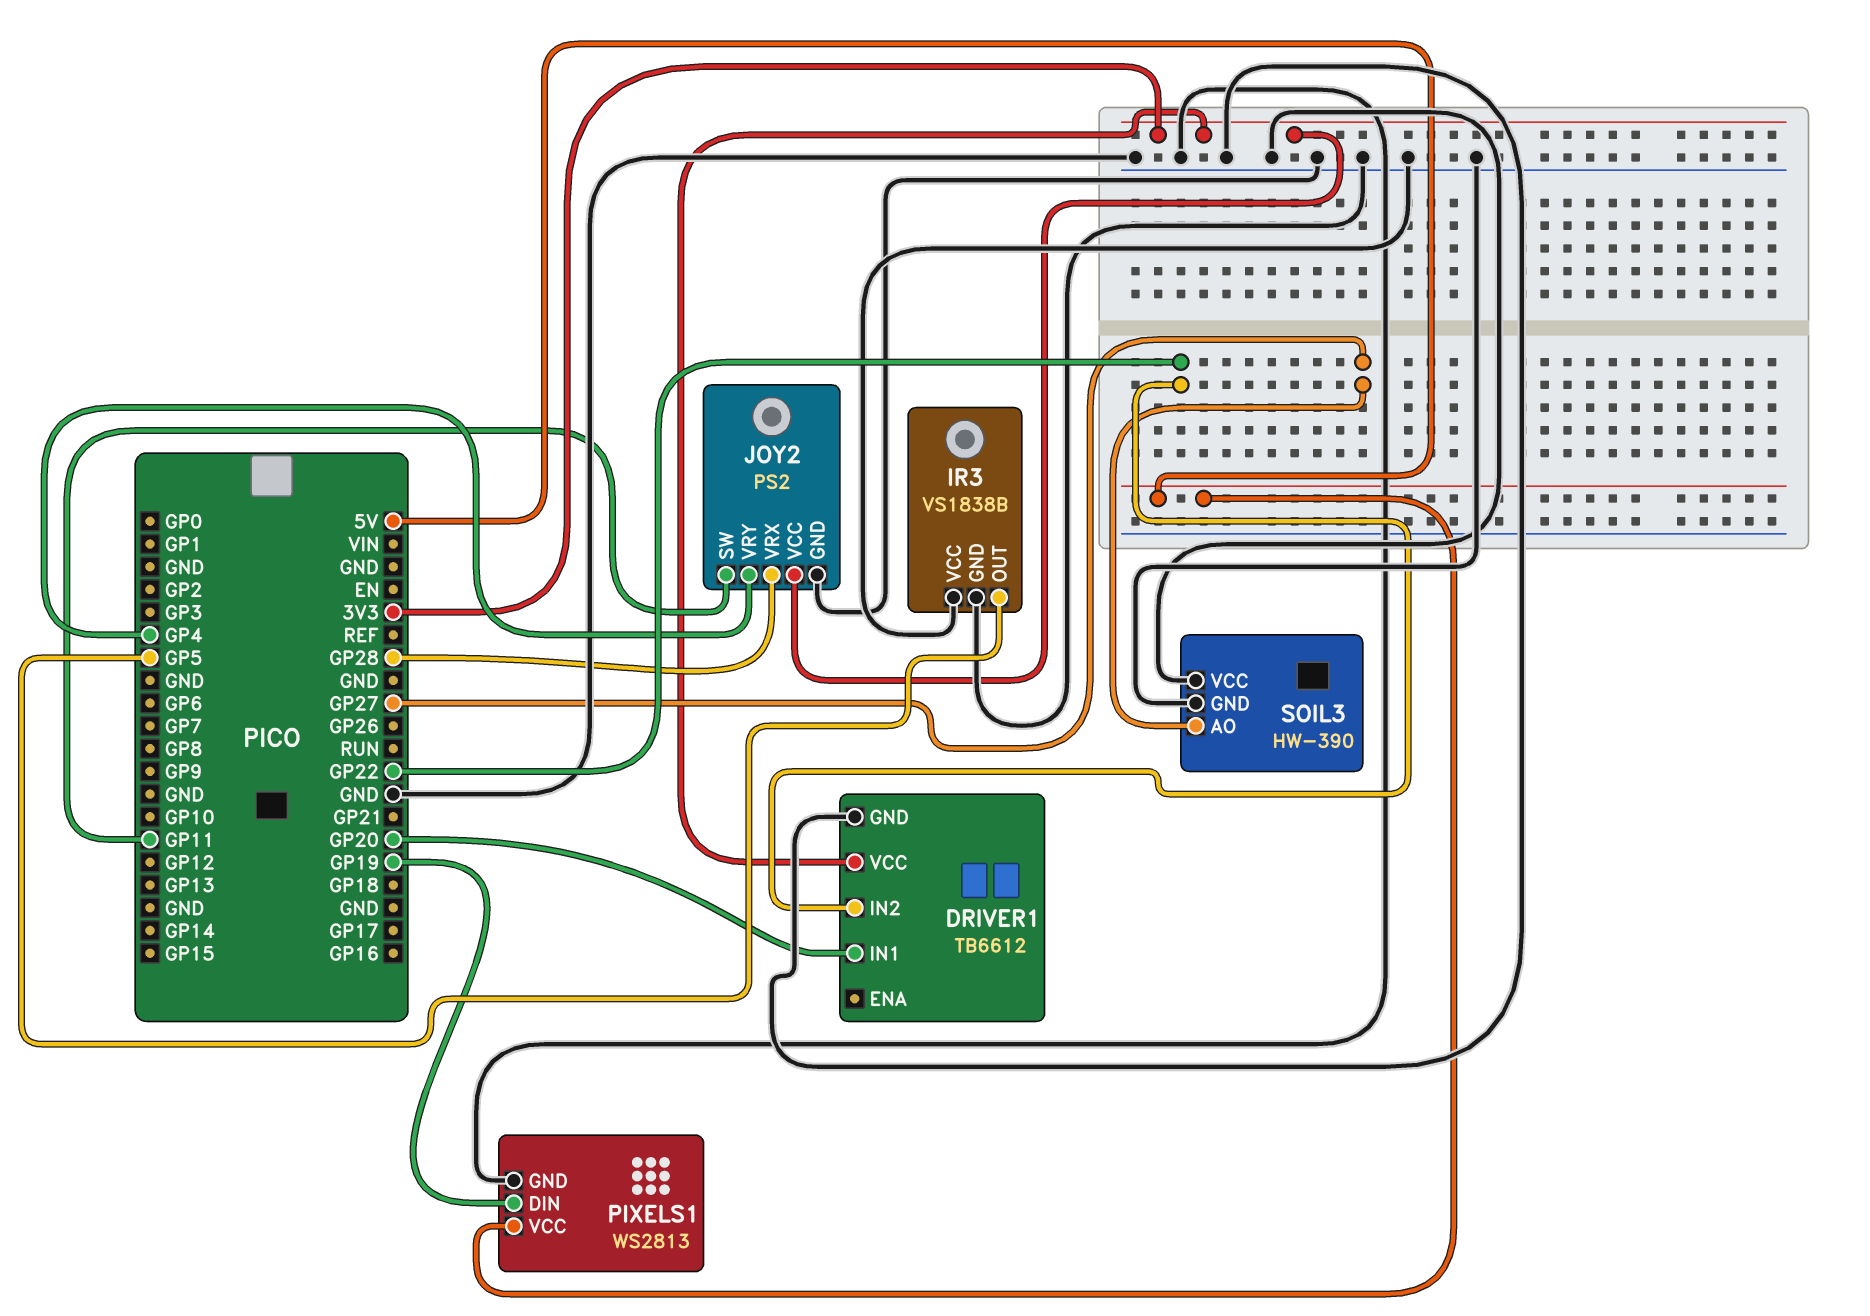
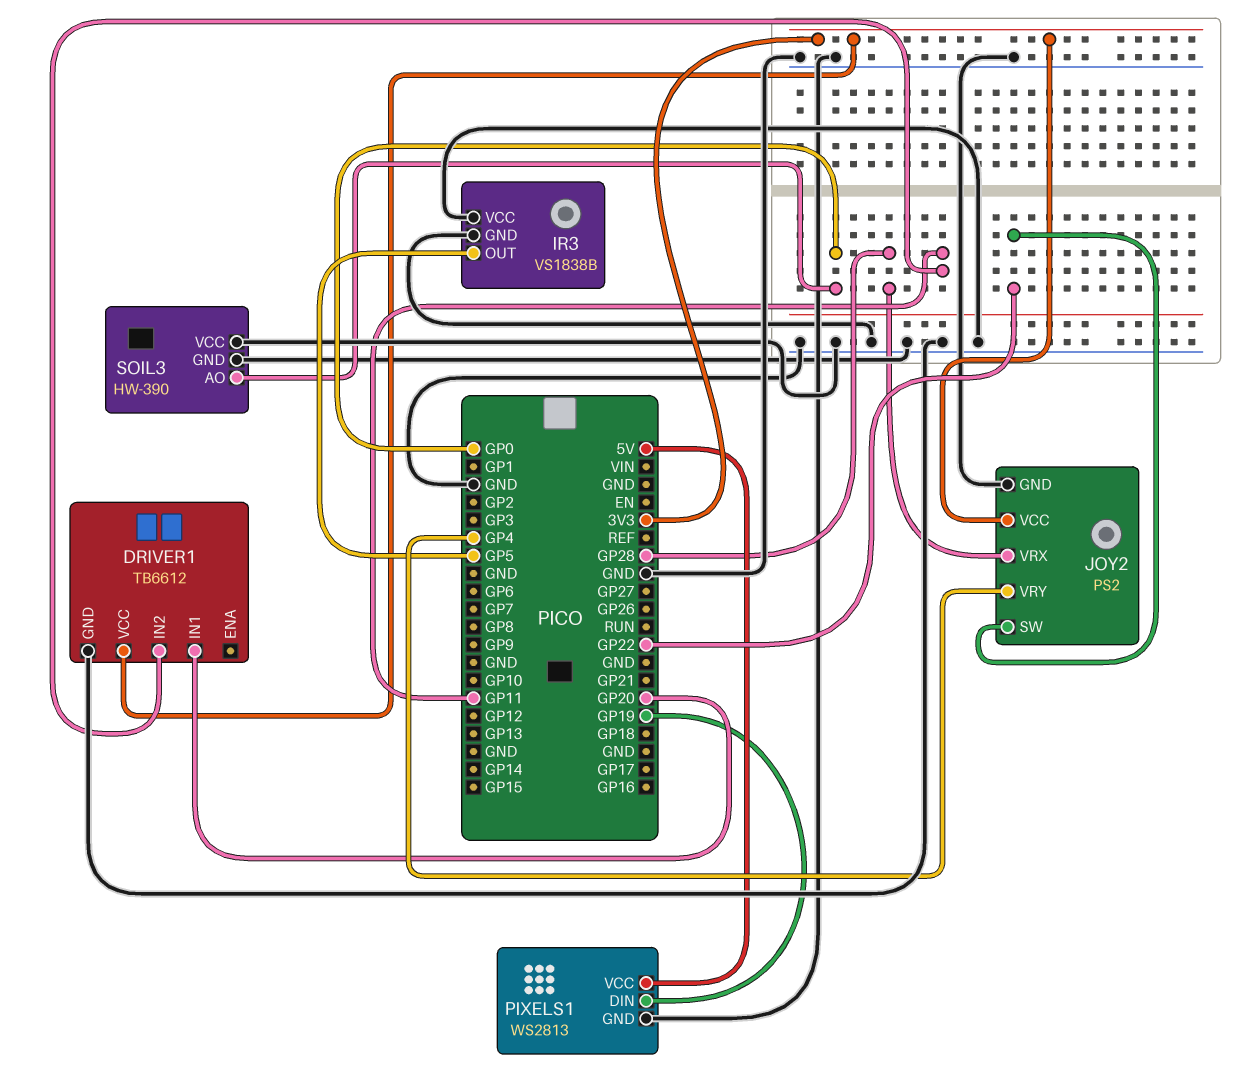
DRIVER1 pin IN2: GP22 -> GP11
JOY2 pin SW: GP11 -> GP22
SOIL3 pin AO: GP27 -> GP0

